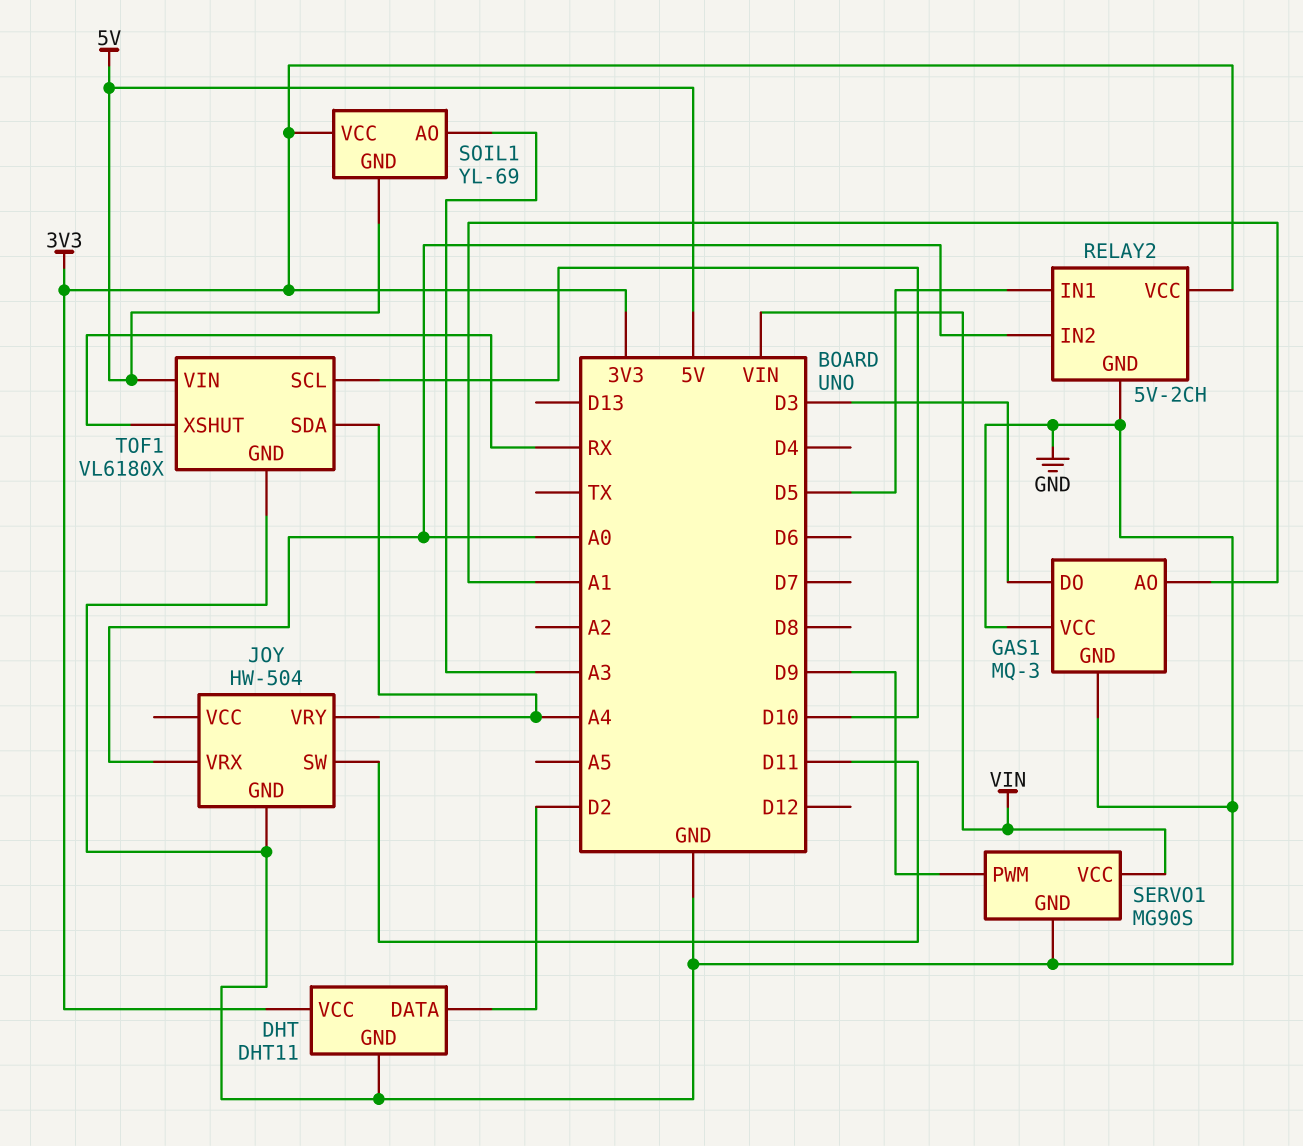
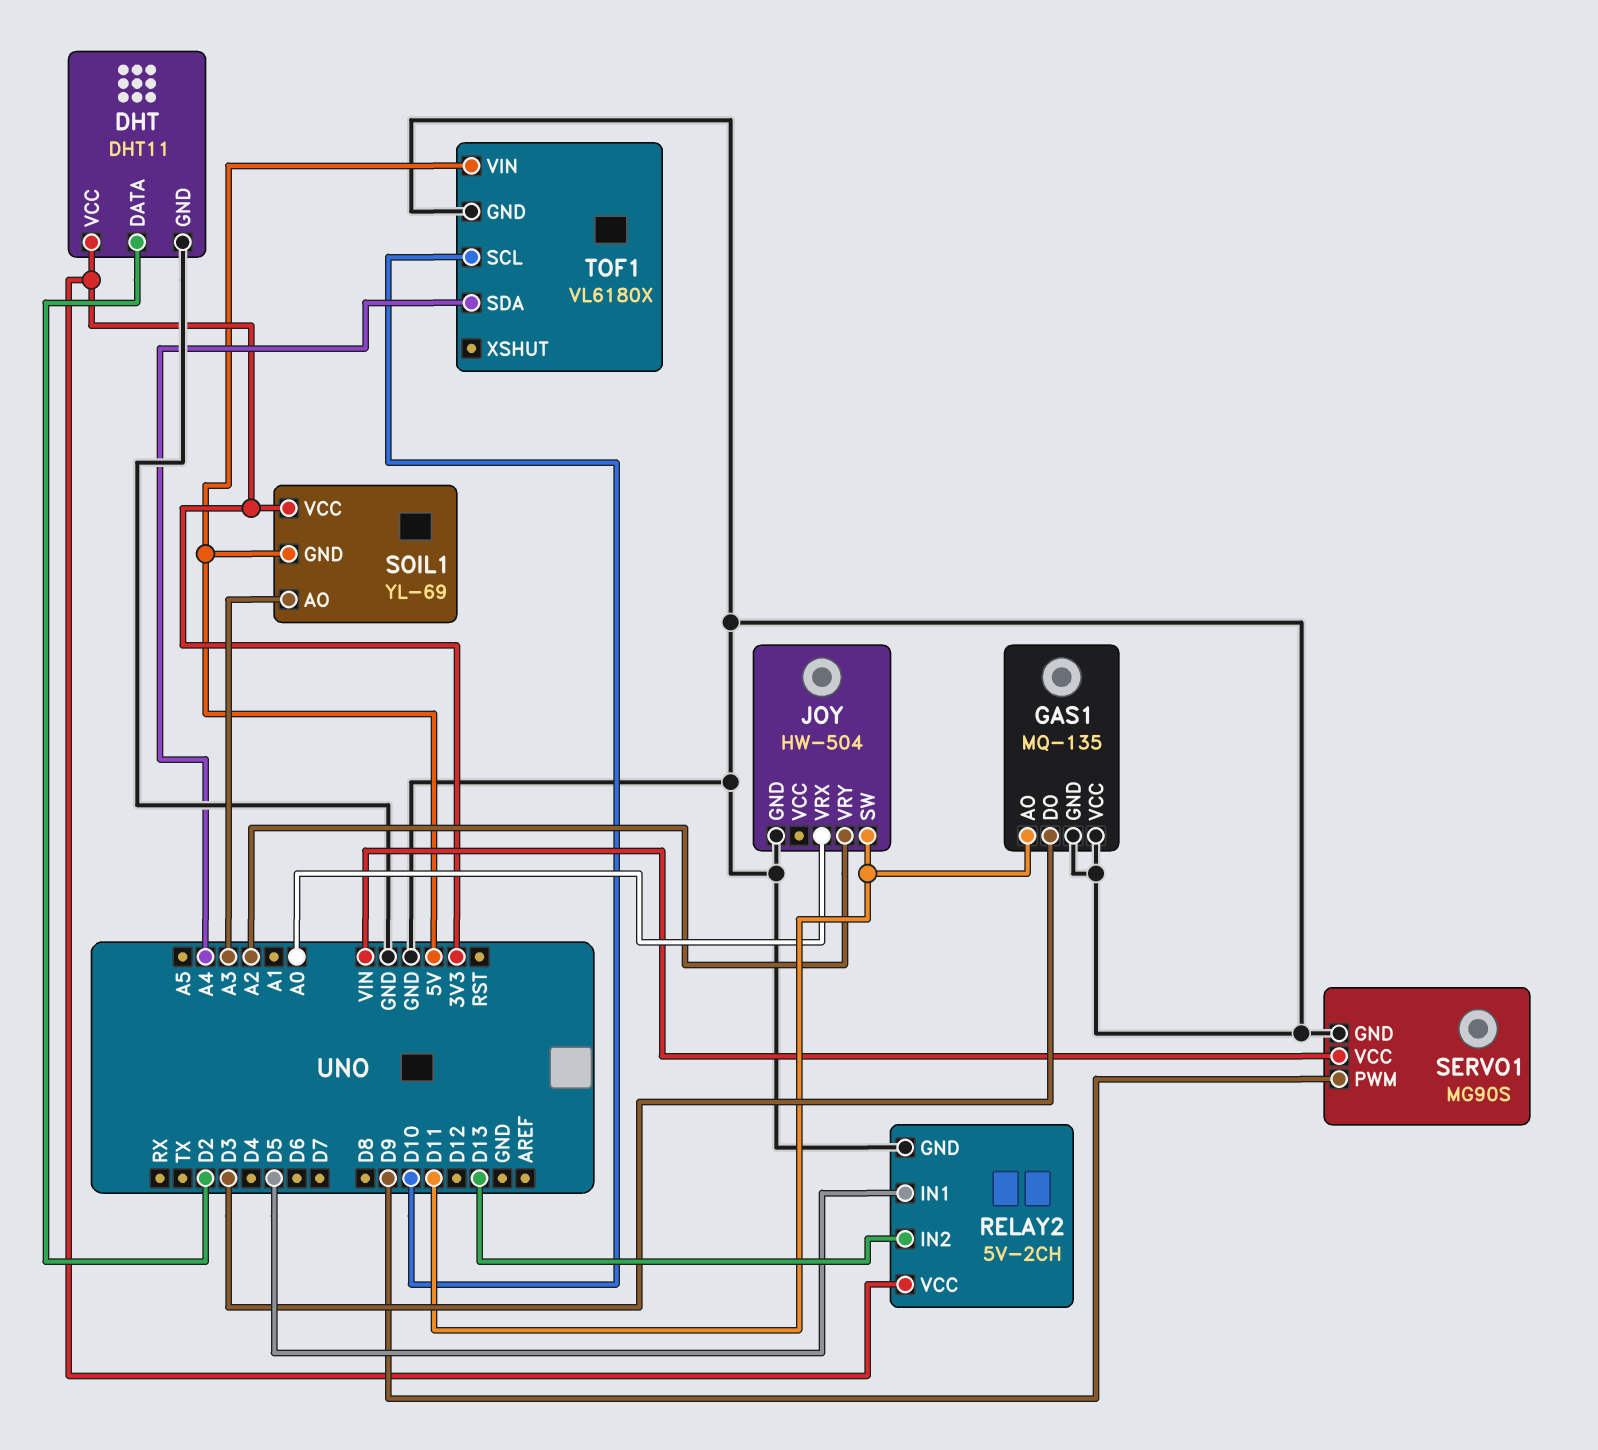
GAS1: MQ-3 -> MQ-135
GAS1 pin AO: A1 -> D11
JOY pin VRY: A4 -> A2
RELAY2 pin IN2: A0 -> D13
TOF1 pin XSHUT: RX -> none

